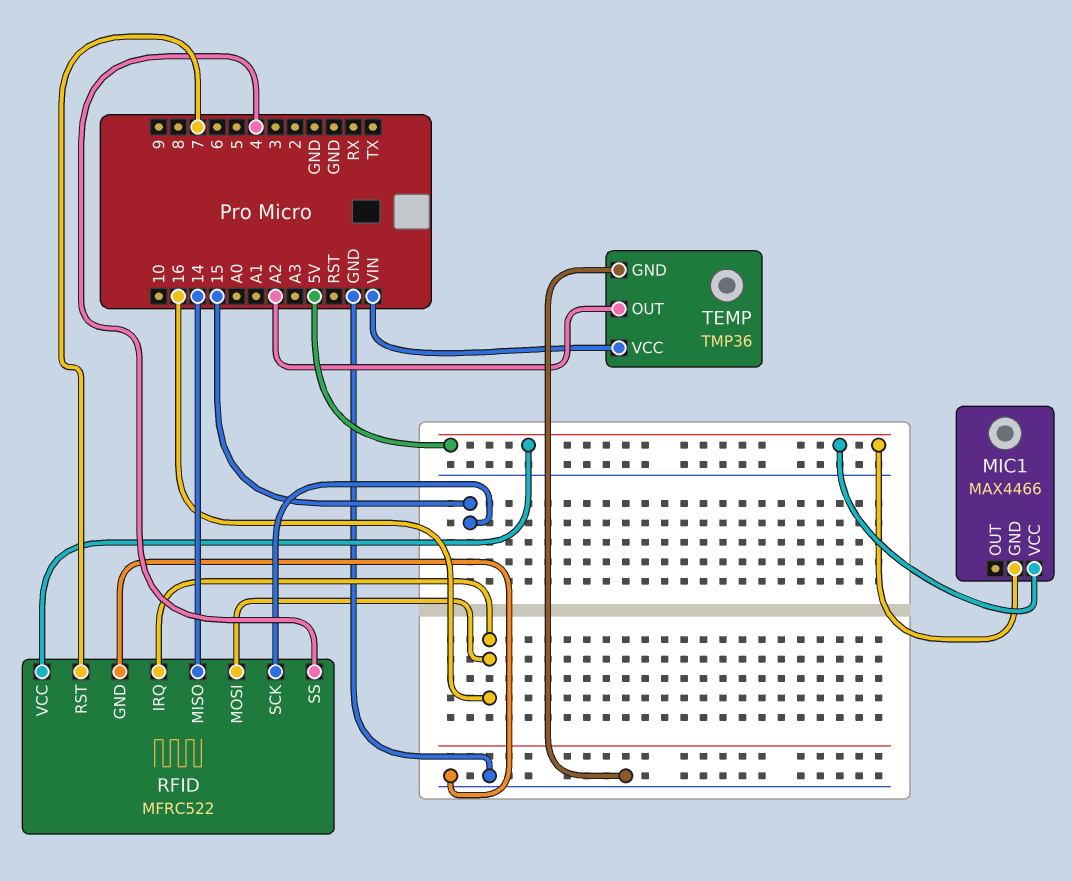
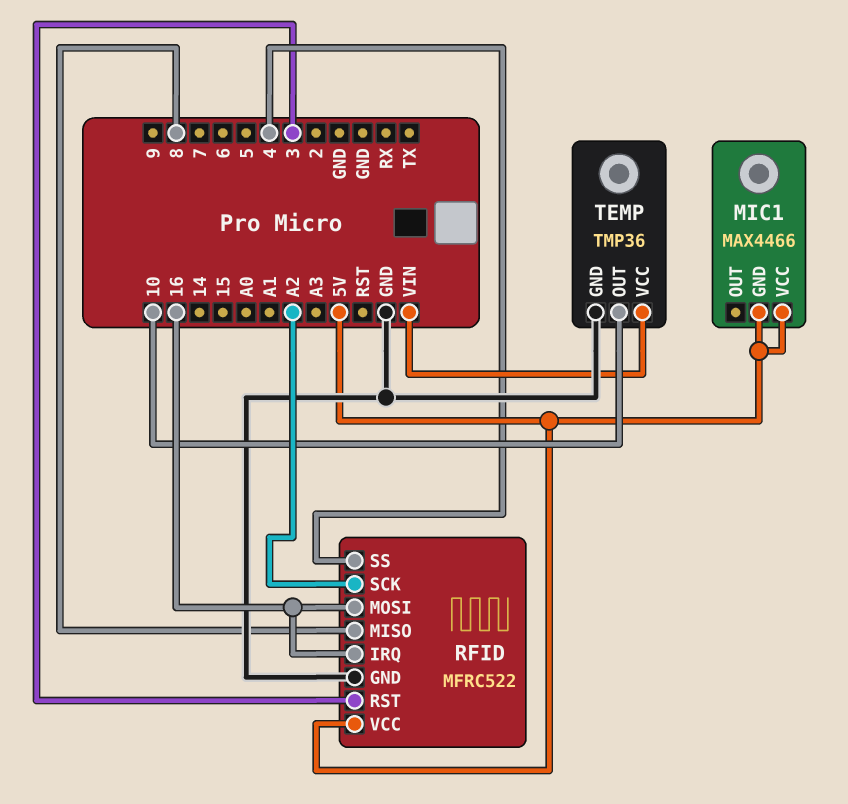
RFID pin MISO: 14 -> 8
RFID pin RST: 7 -> 3
RFID pin SCK: 15 -> A2
TEMP pin OUT: A2 -> 10

